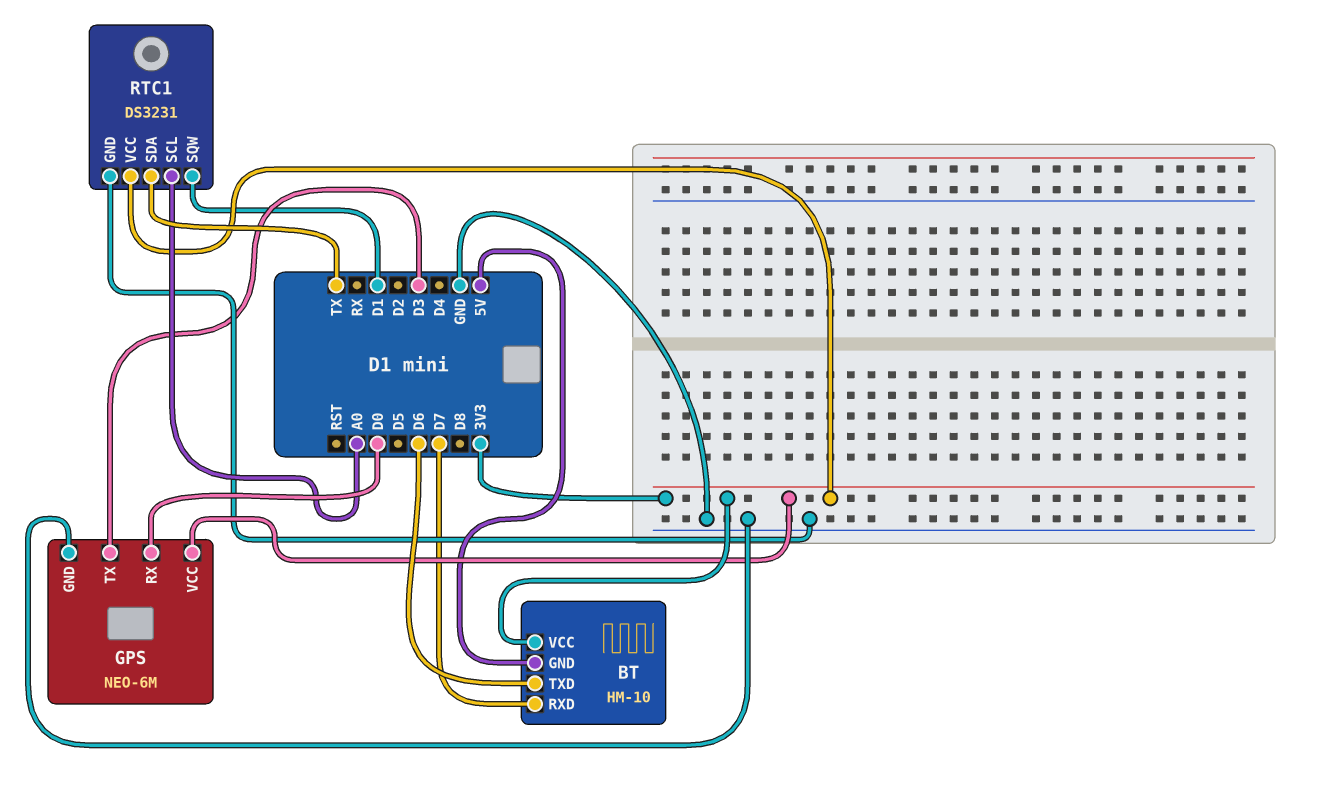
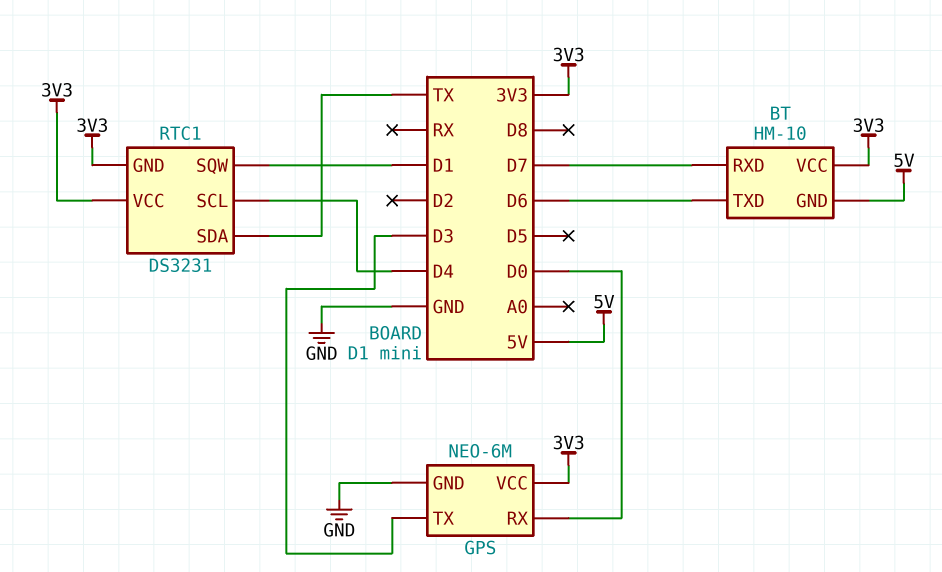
RTC1 pin GND: GND -> 3V3
RTC1 pin SCL: A0 -> D4

